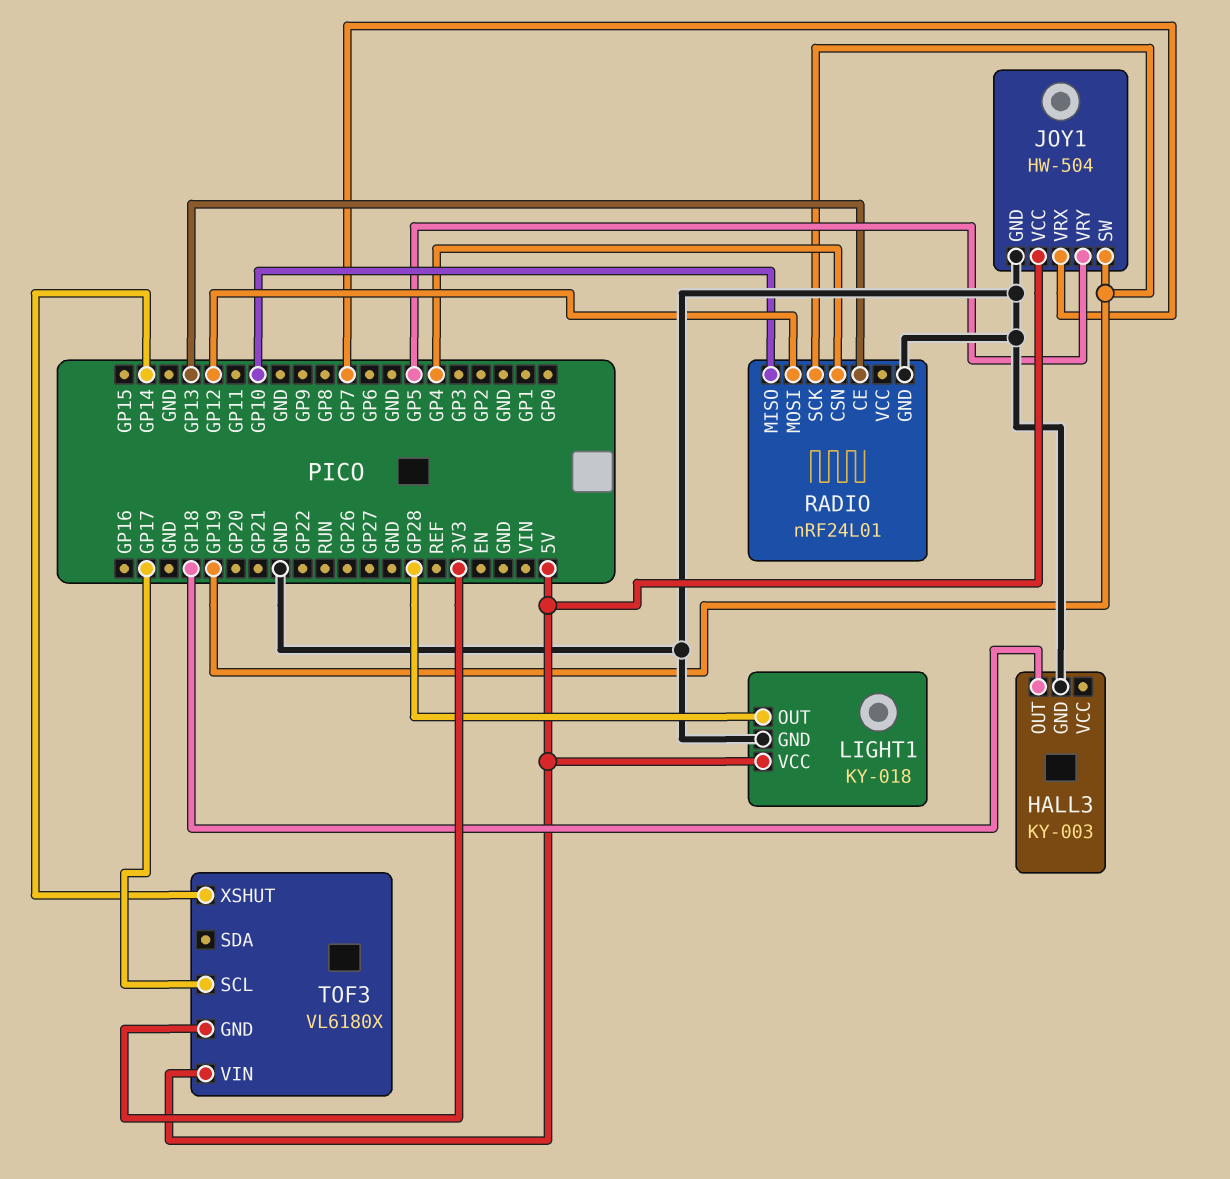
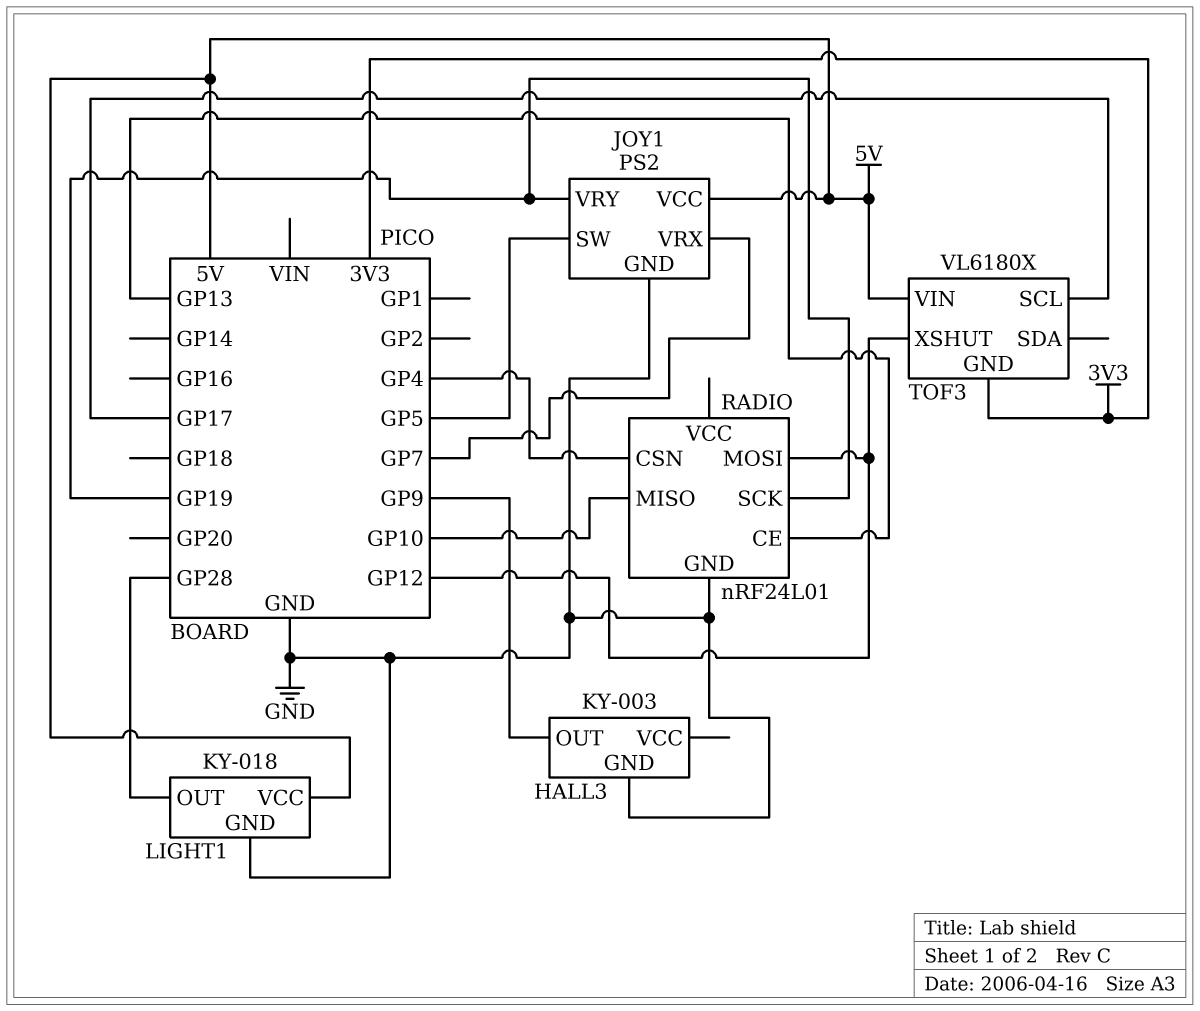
HALL3 pin OUT: GP18 -> GP9
JOY1: HW-504 -> PS2
JOY1 pin SW: GP19 -> GP5
JOY1 pin VRY: GP5 -> GP19
TOF3 pin XSHUT: GP14 -> GP12

